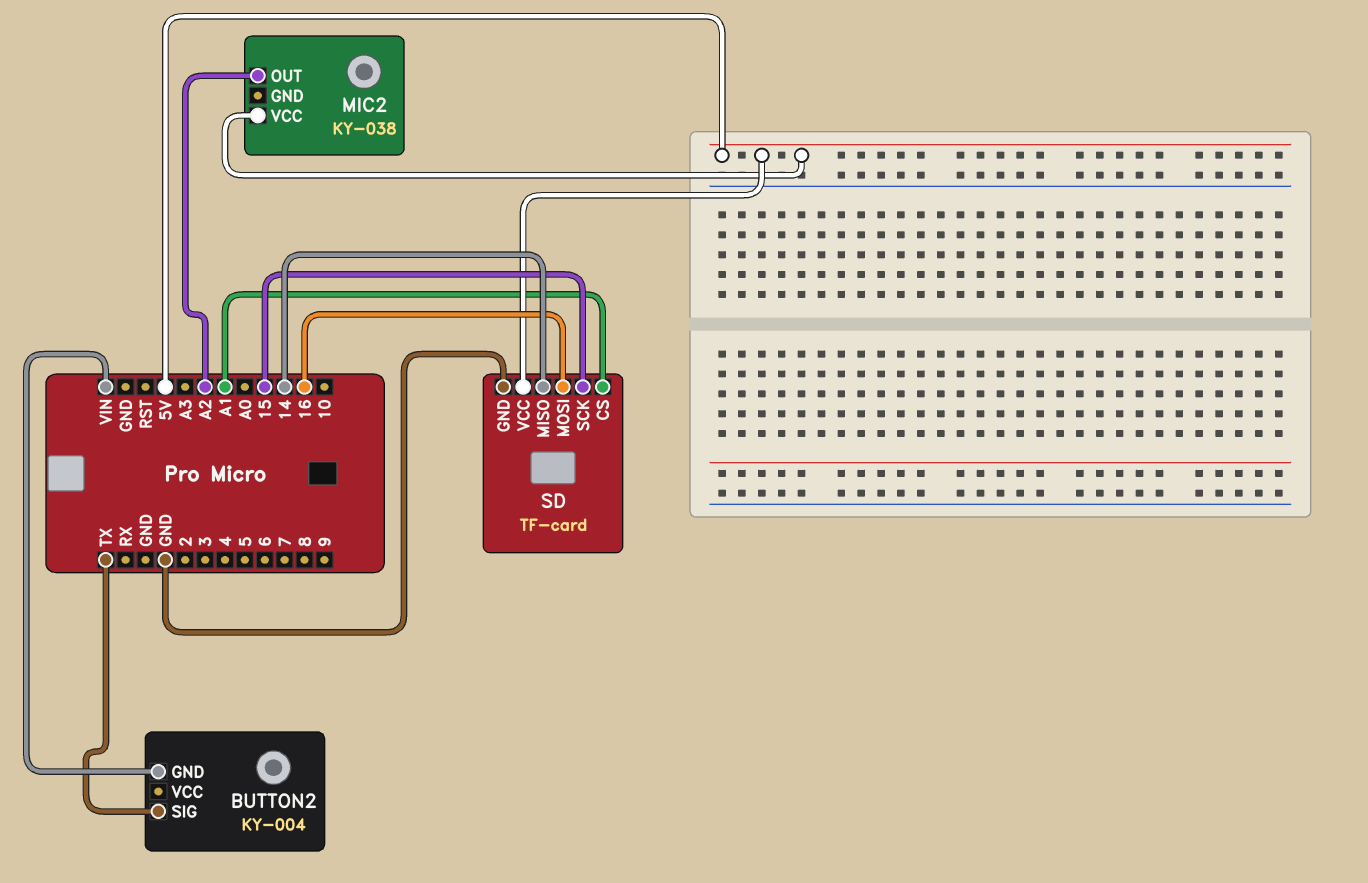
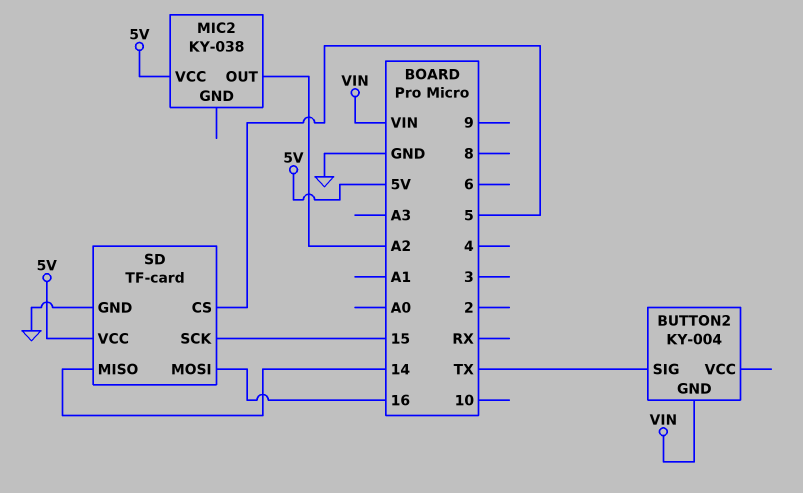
SD pin CS: A1 -> 5

